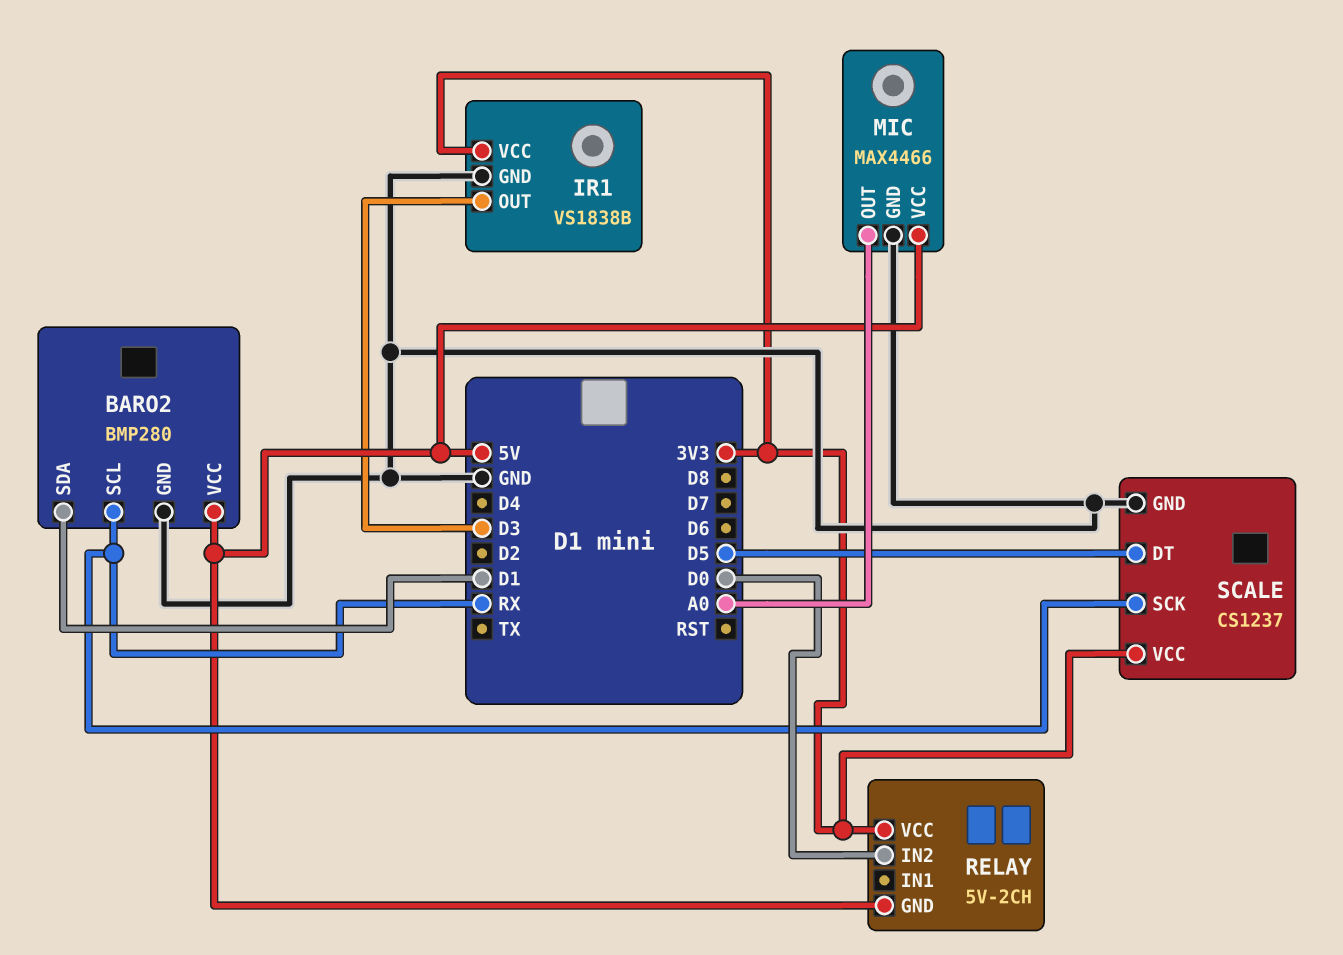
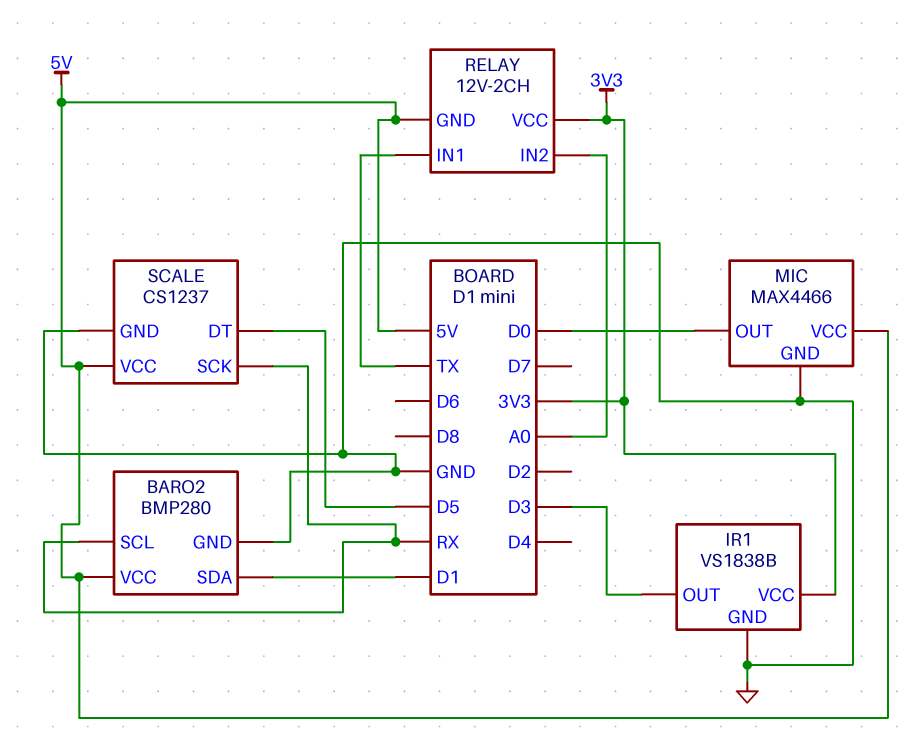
MIC pin OUT: A0 -> D0
RELAY: 5V-2CH -> 12V-2CH
RELAY pin IN1: none -> TX
RELAY pin IN2: D0 -> A0
SCALE pin VCC: 3V3 -> 5V

